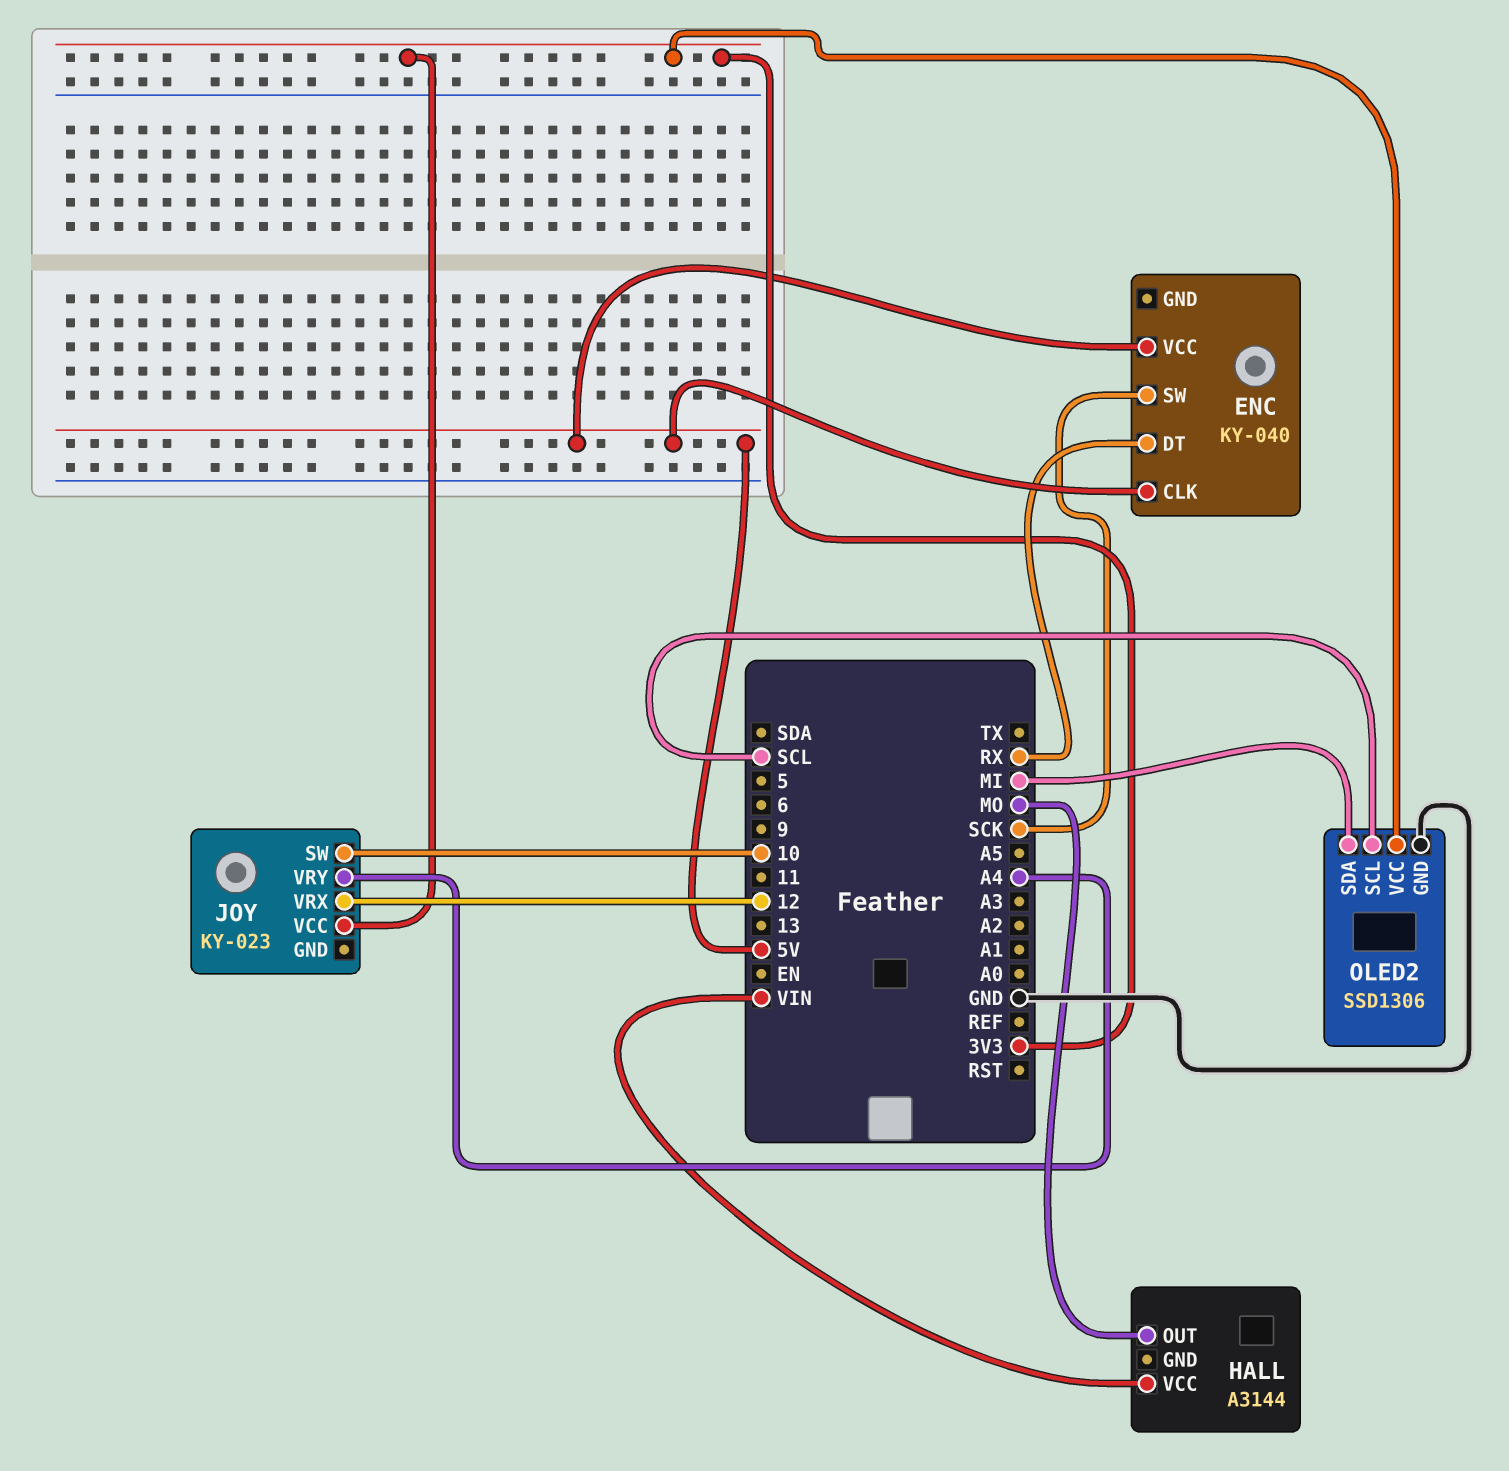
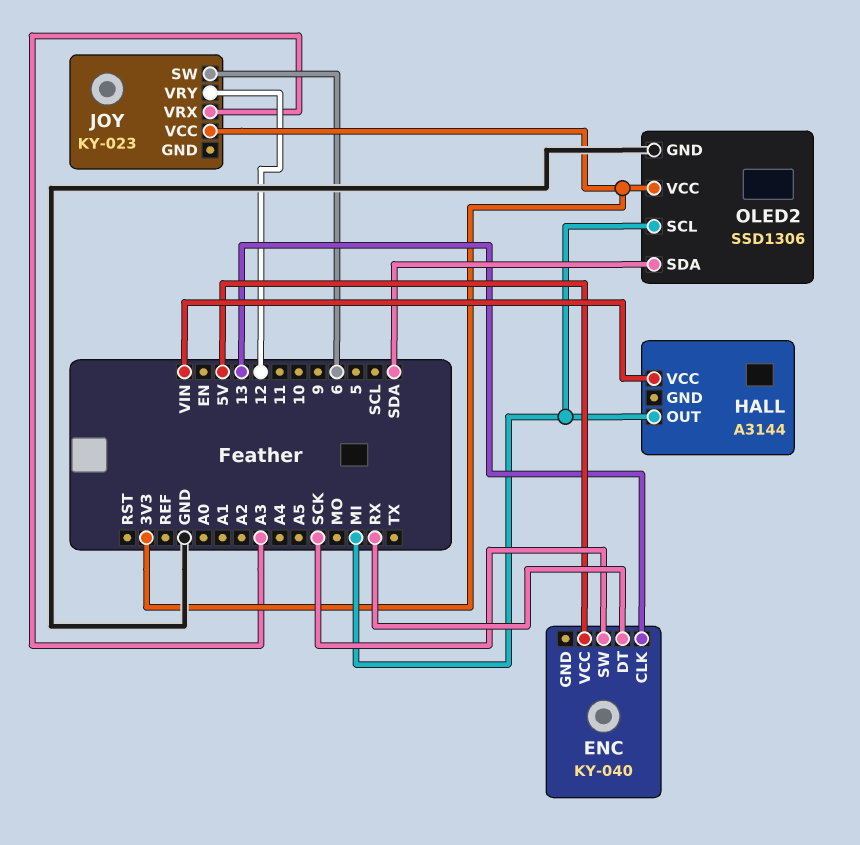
ENC pin CLK: 5V -> 13
HALL pin OUT: MO -> MI
JOY pin SW: 10 -> 6
JOY pin VRX: 12 -> A3
JOY pin VRY: A4 -> 12
OLED2 pin SCL: SCL -> MI
OLED2 pin SDA: MI -> SDA

